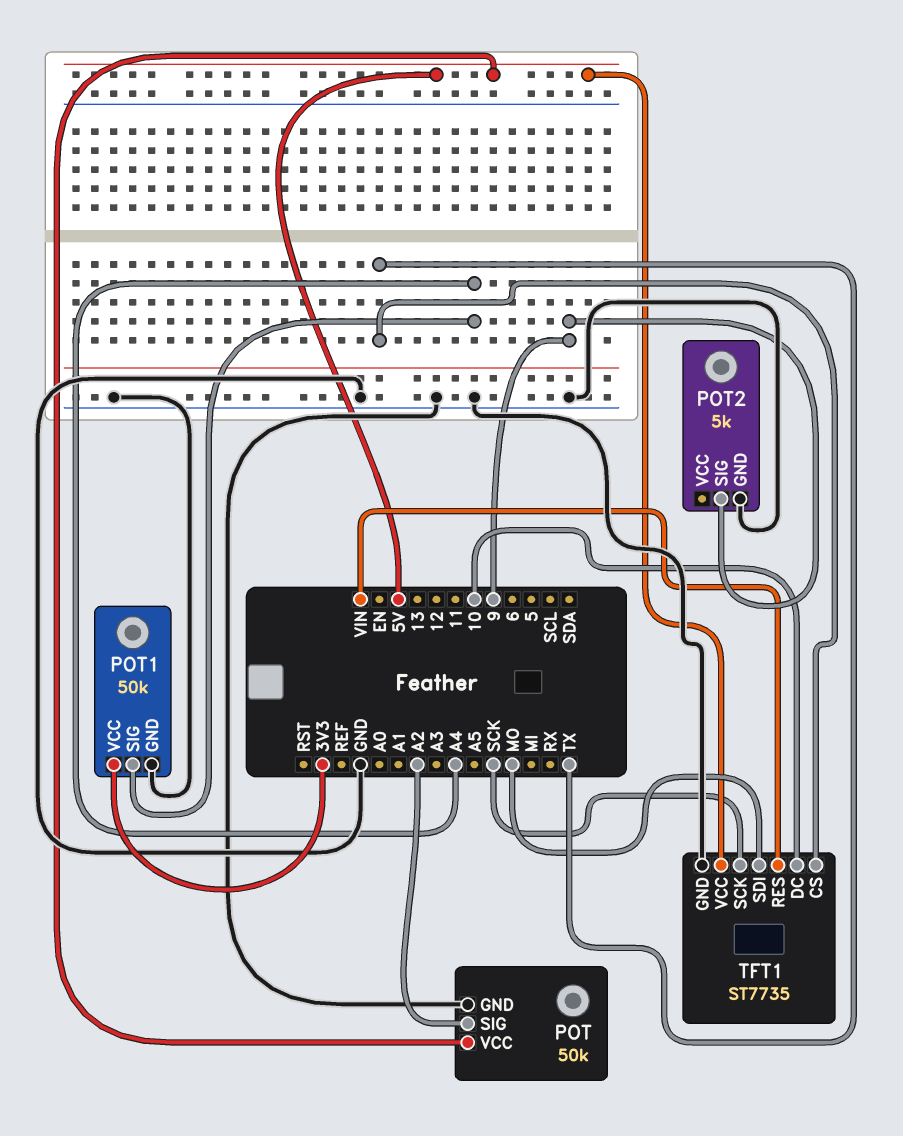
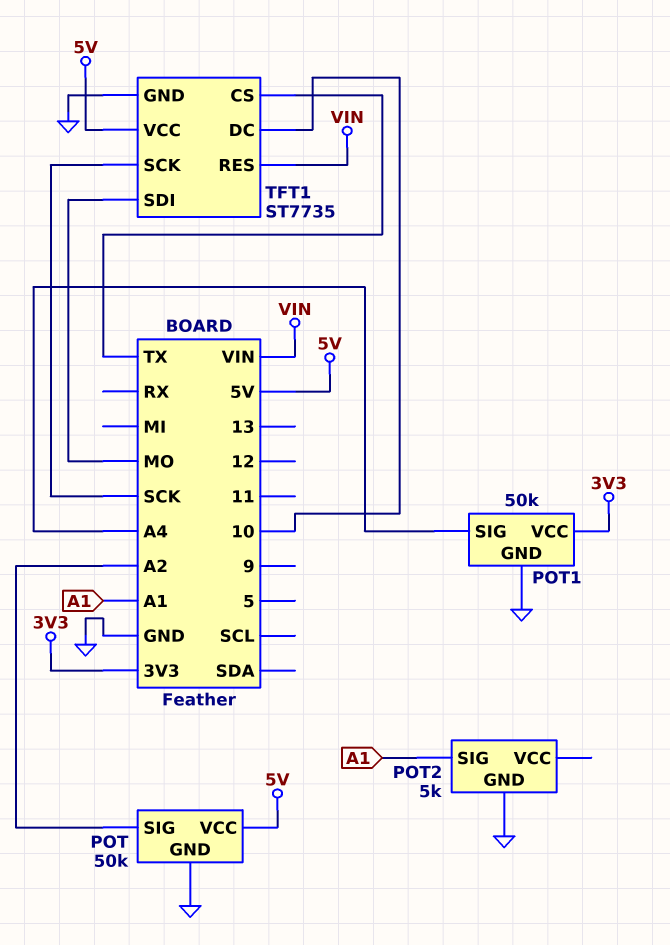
POT2 pin SIG: 9 -> A1

